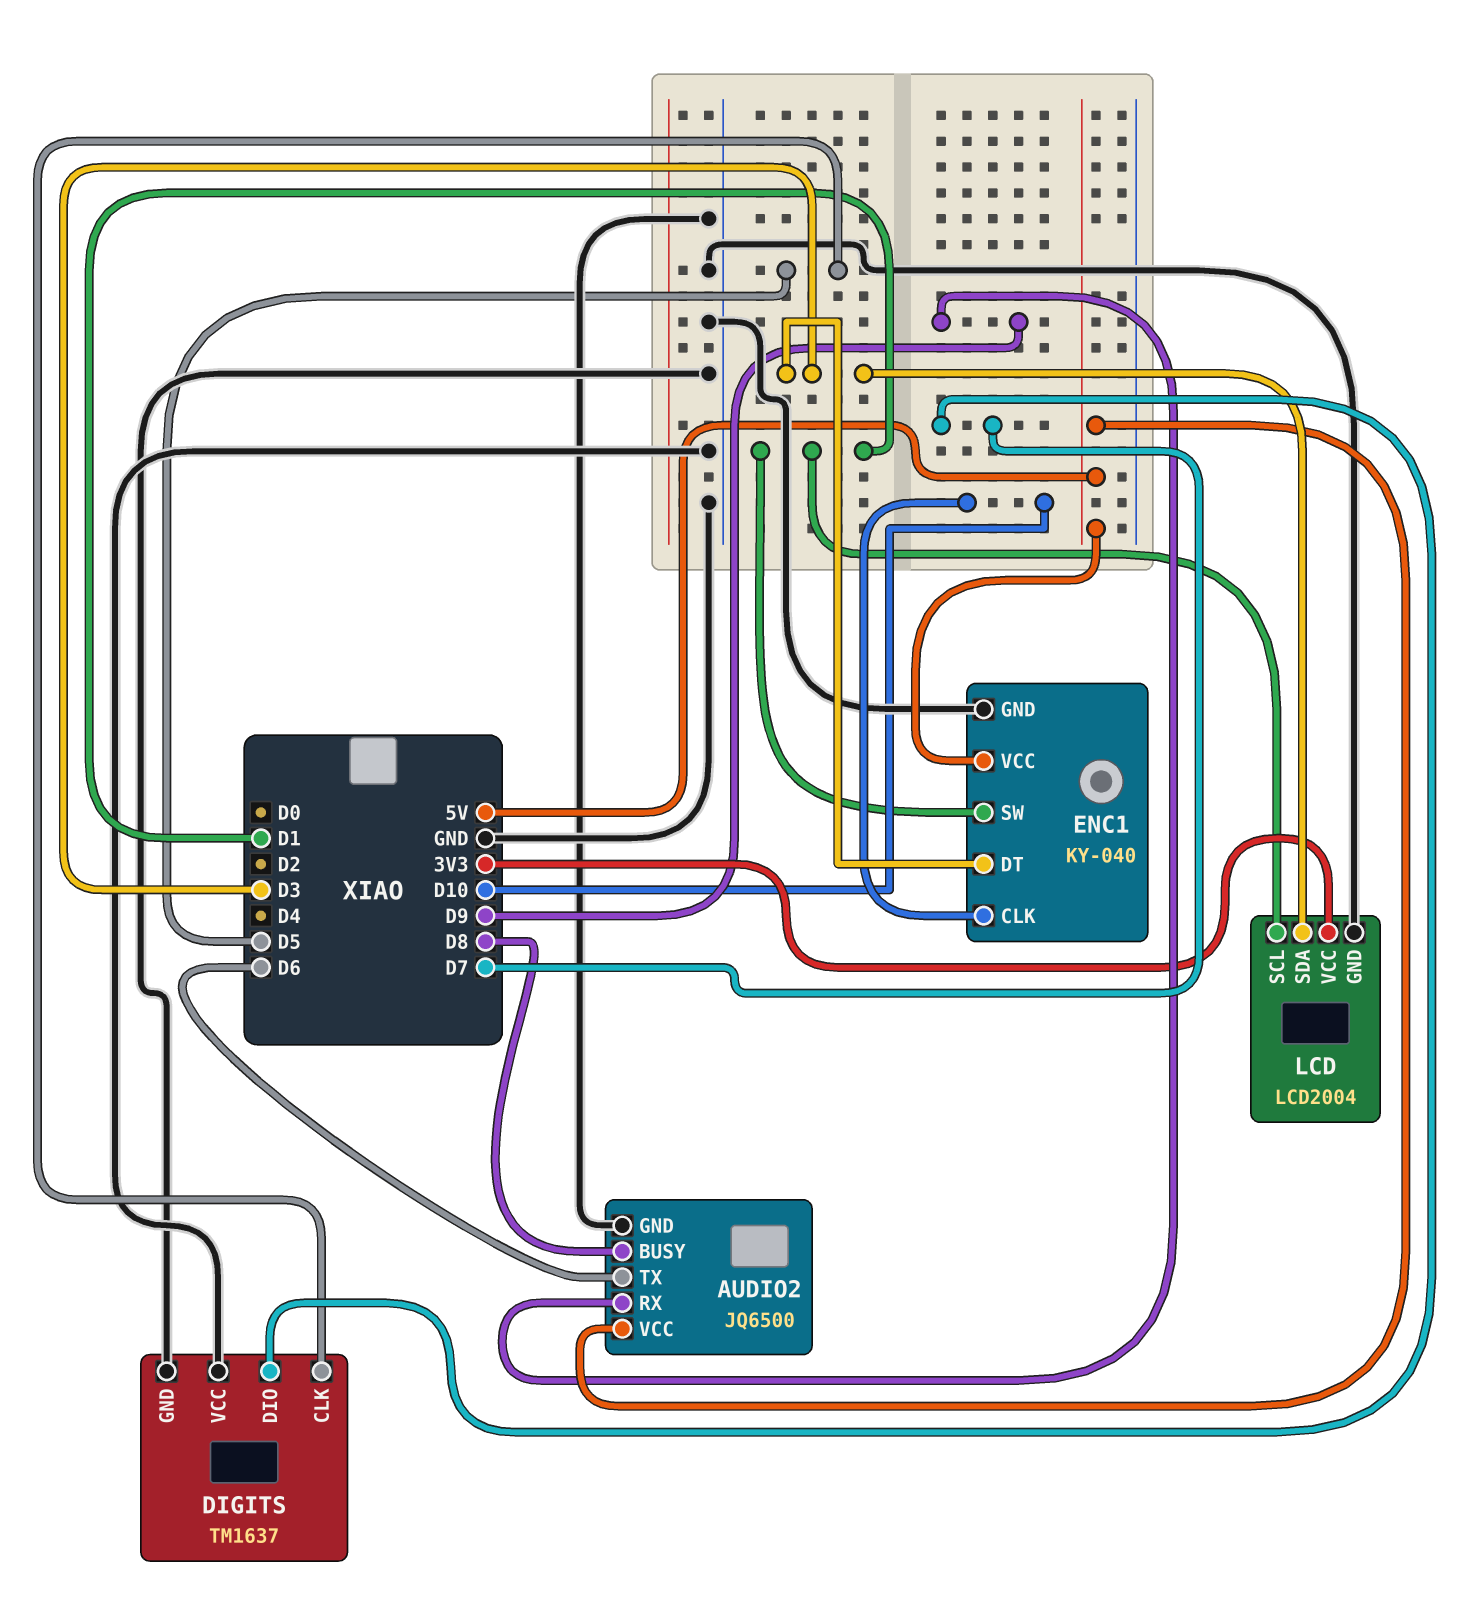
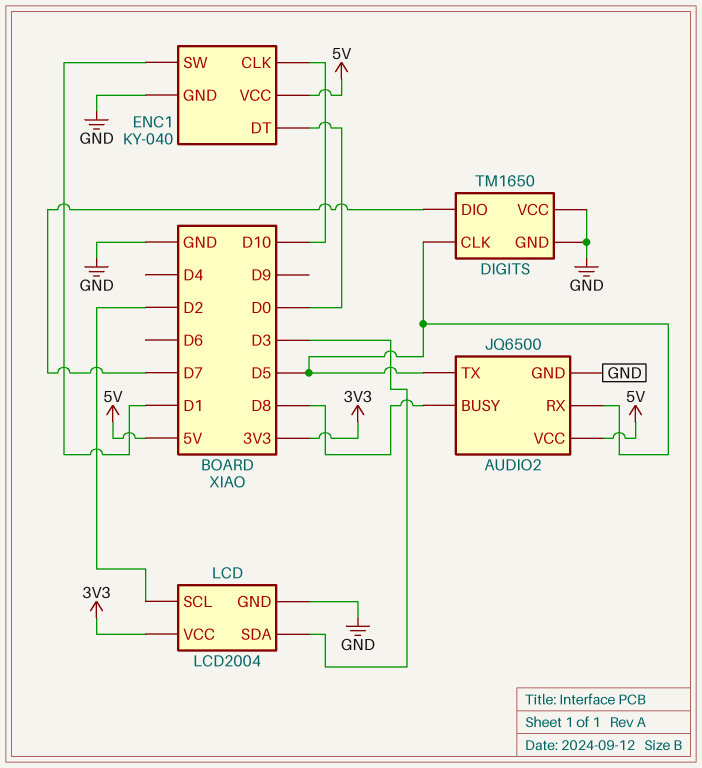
AUDIO2 pin RX: D9 -> D5
AUDIO2 pin TX: D6 -> D5
DIGITS: TM1637 -> TM1650
ENC1 pin DT: D3 -> D0
LCD pin SCL: D1 -> D2

